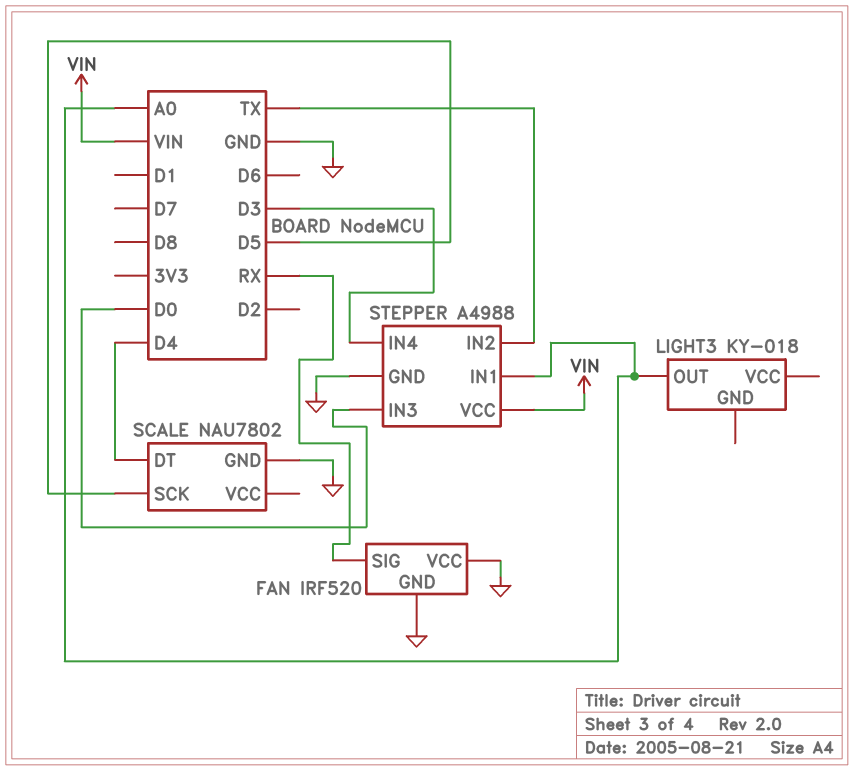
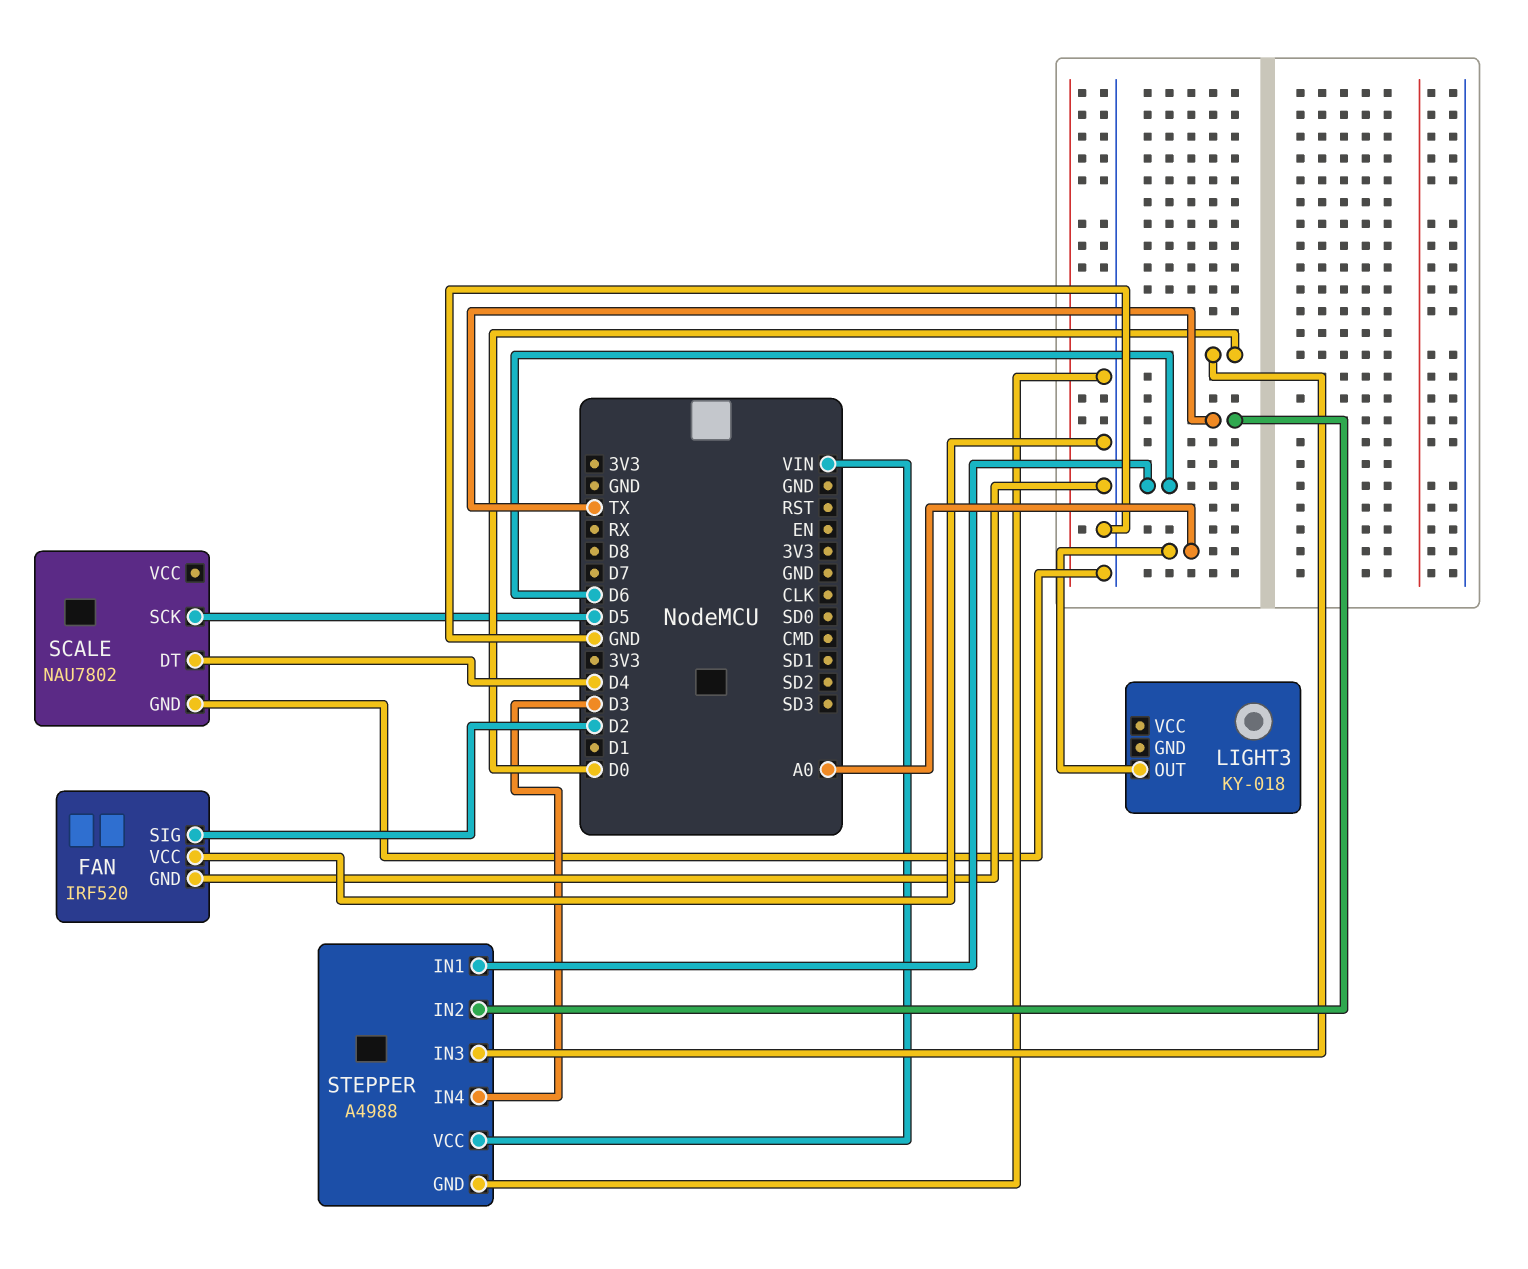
FAN pin SIG: RX -> D2
STEPPER pin IN1: A0 -> D6

